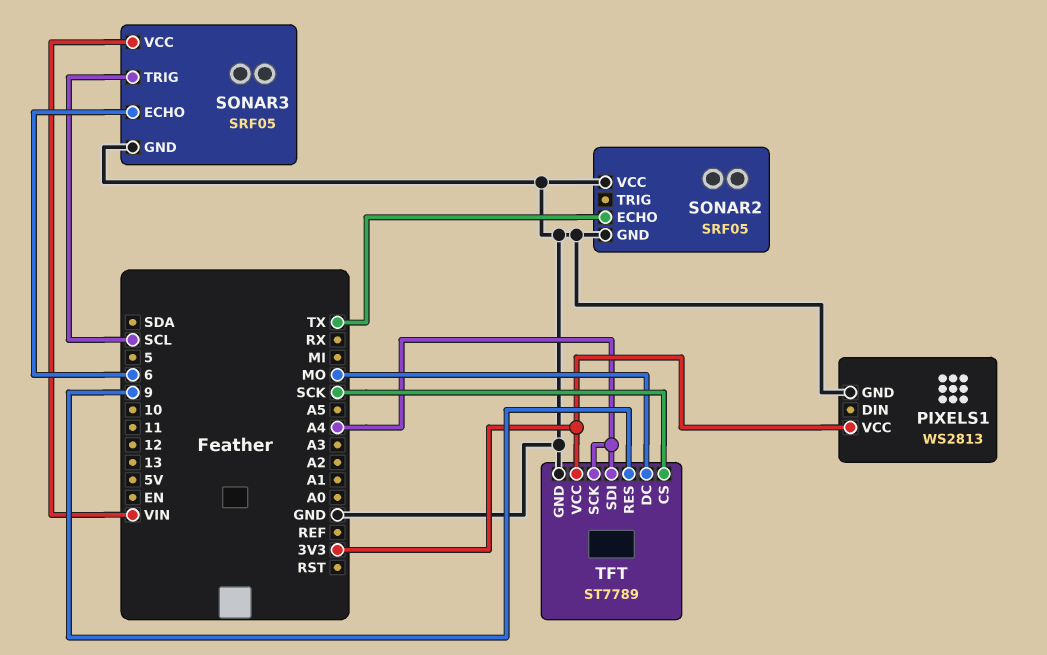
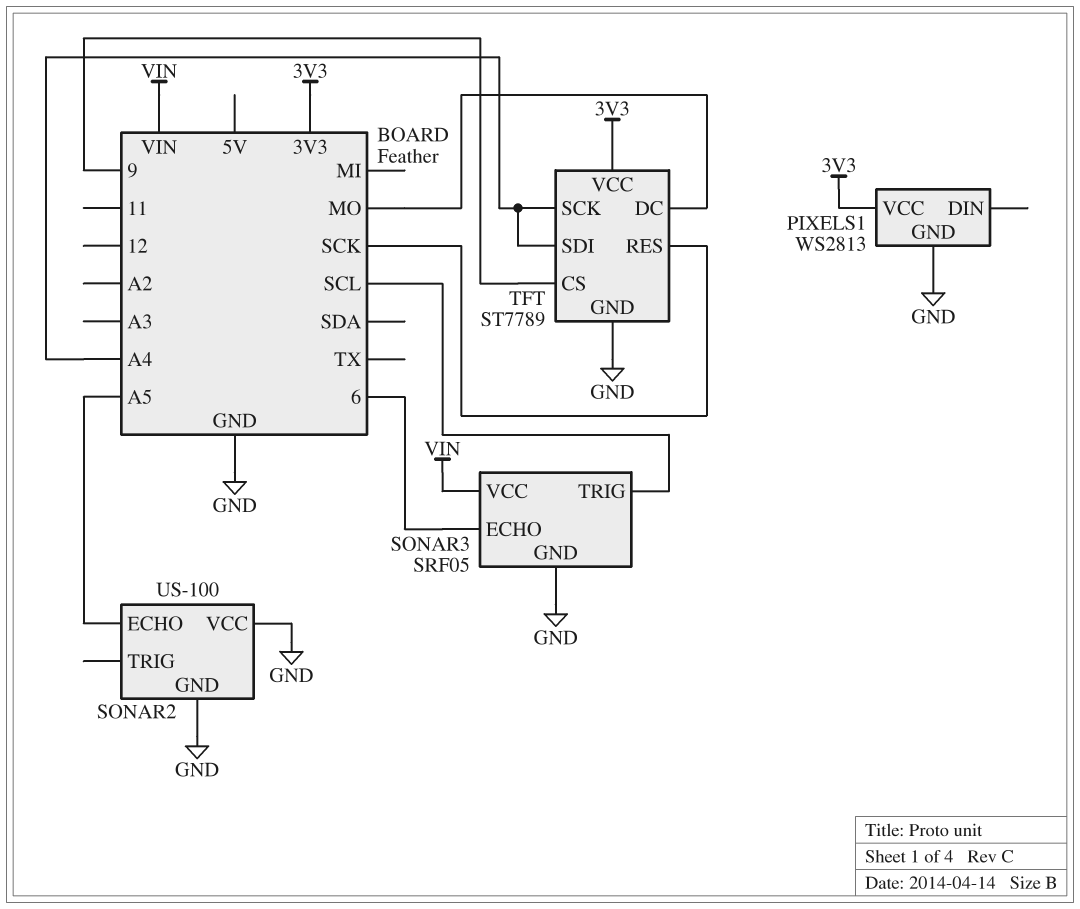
SONAR2: SRF05 -> US-100
SONAR2 pin ECHO: TX -> A5
TFT pin CS: SCK -> 9
TFT pin RES: 9 -> SCK

